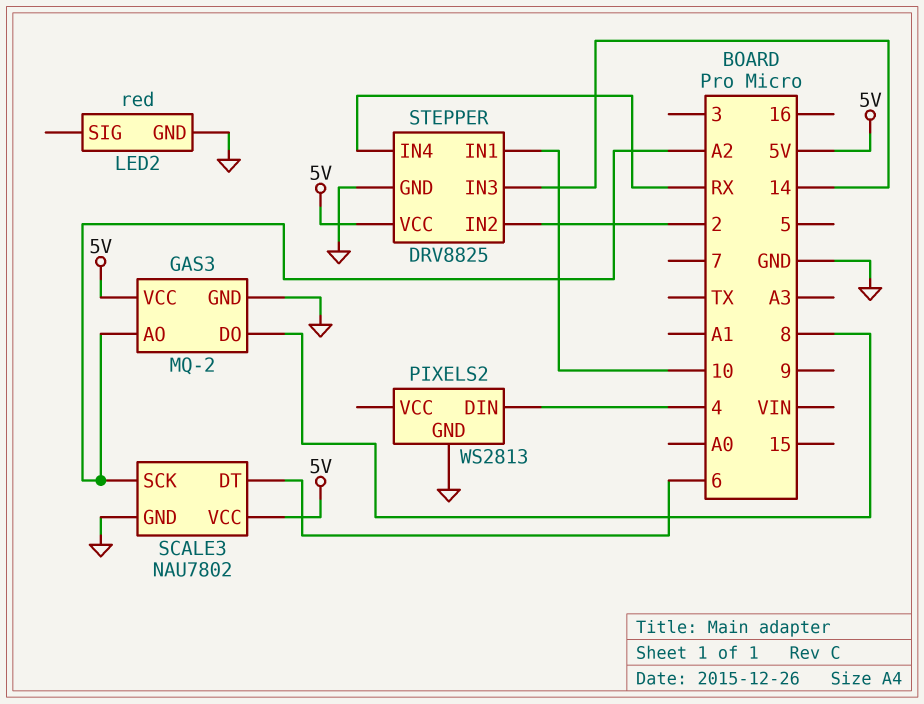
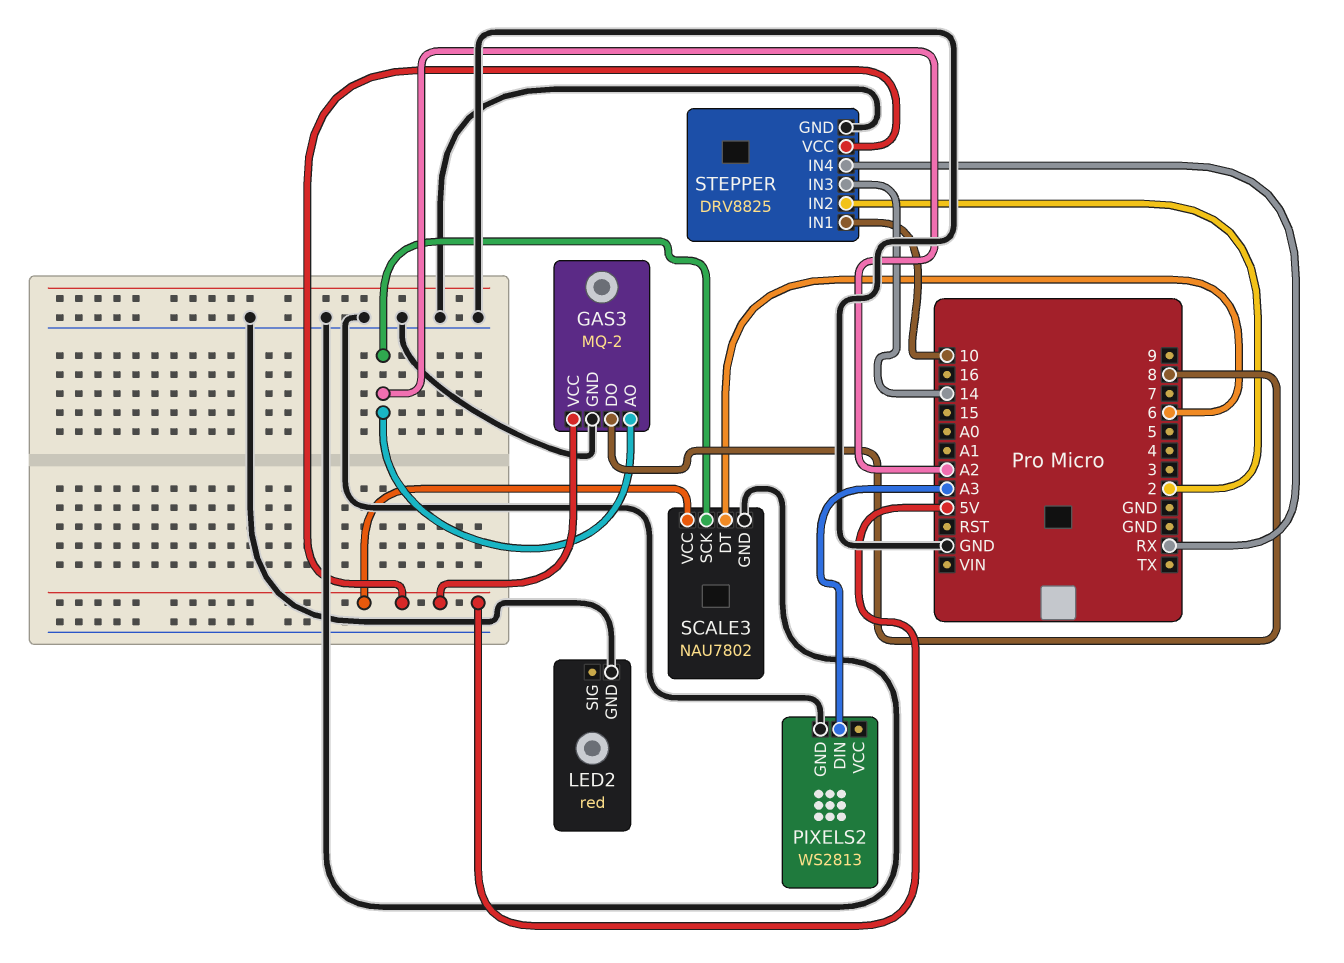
PIXELS2 pin DIN: 4 -> A3

